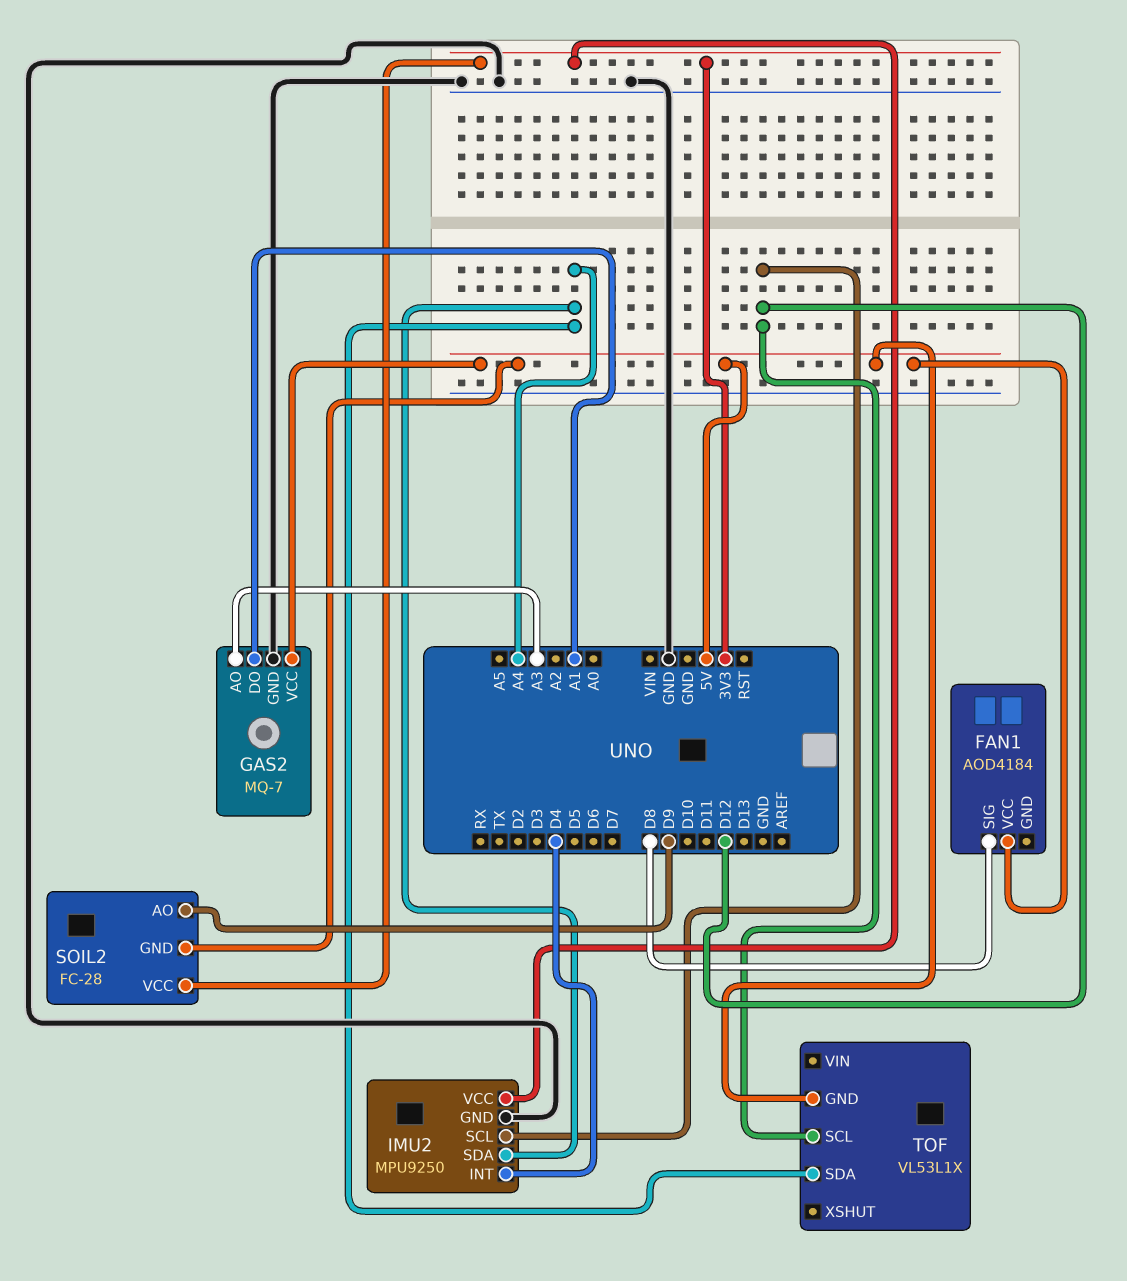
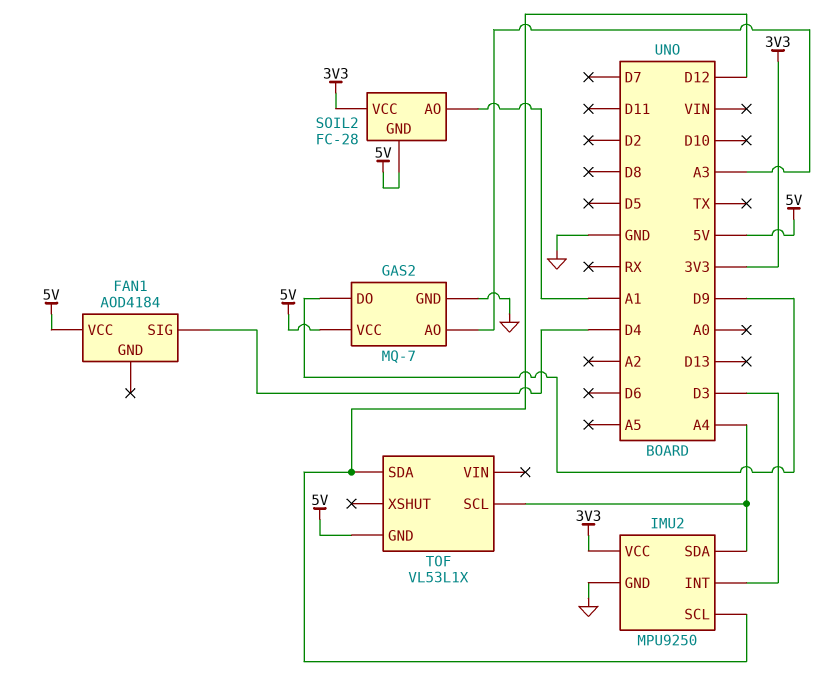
FAN1 pin SIG: D8 -> D4
GAS2 pin DO: A1 -> D9
IMU2 pin INT: D4 -> D3
SOIL2 pin AO: D9 -> A1
TOF pin SCL: D12 -> A4
TOF pin SDA: A4 -> D12

